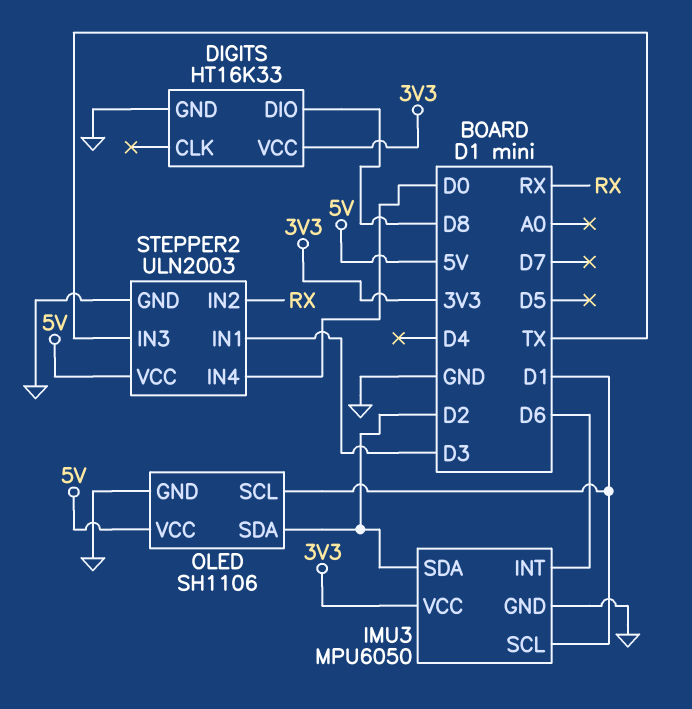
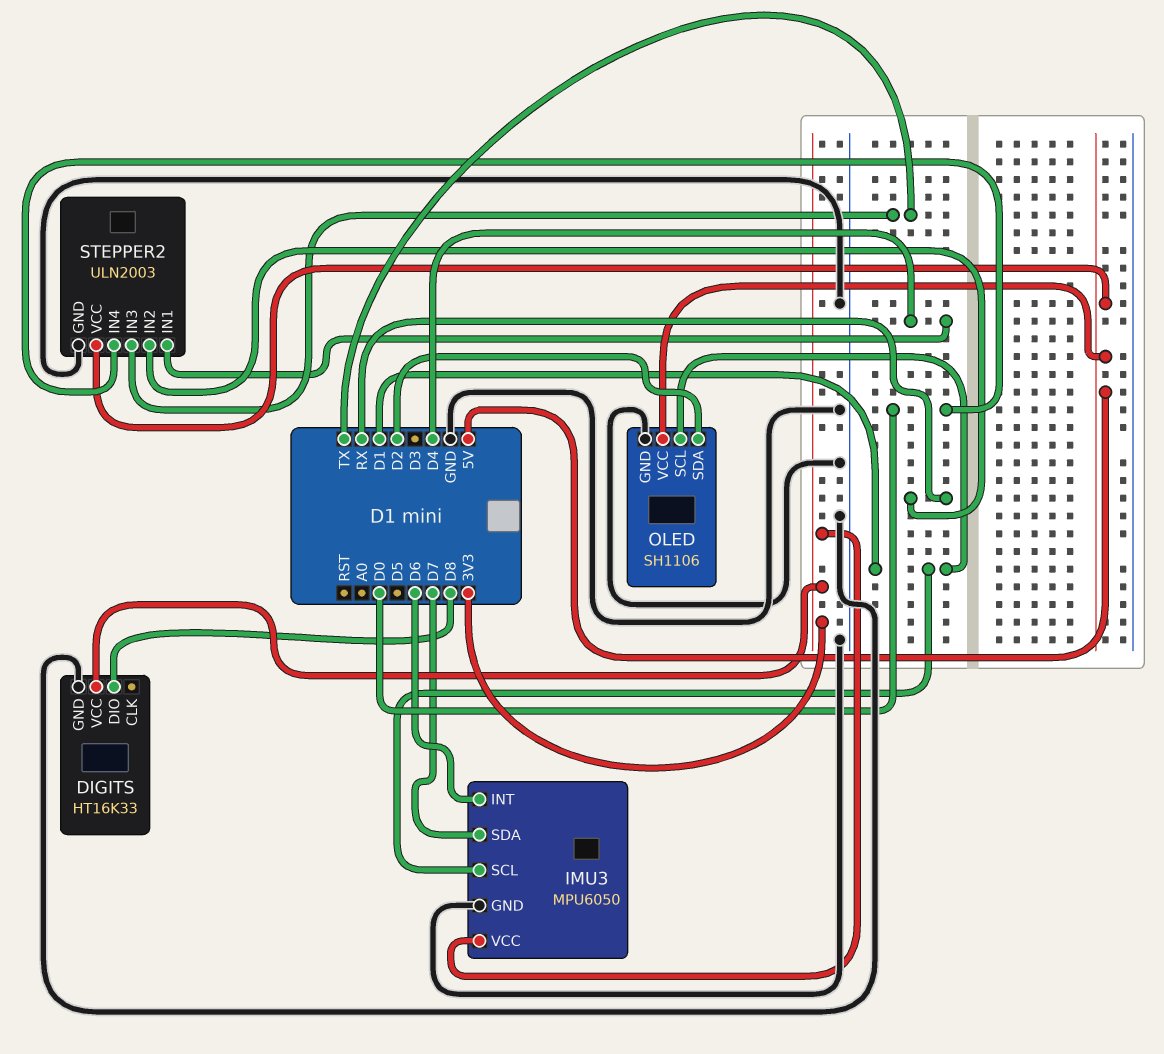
IMU3 pin SDA: D2 -> D7
STEPPER2 pin IN1: D3 -> D4

